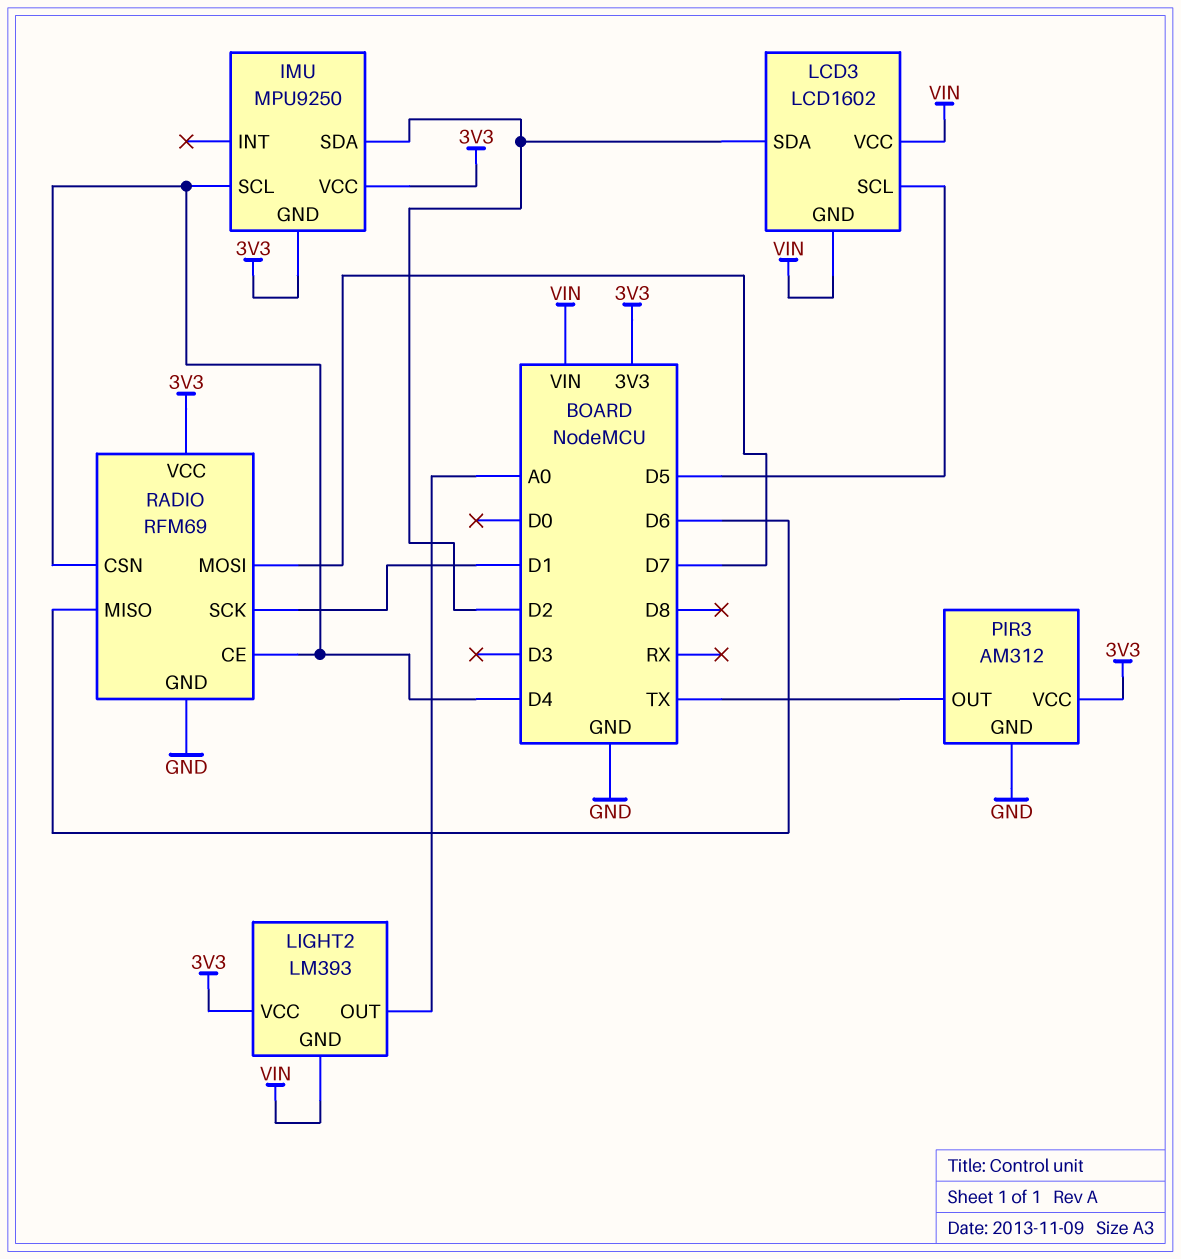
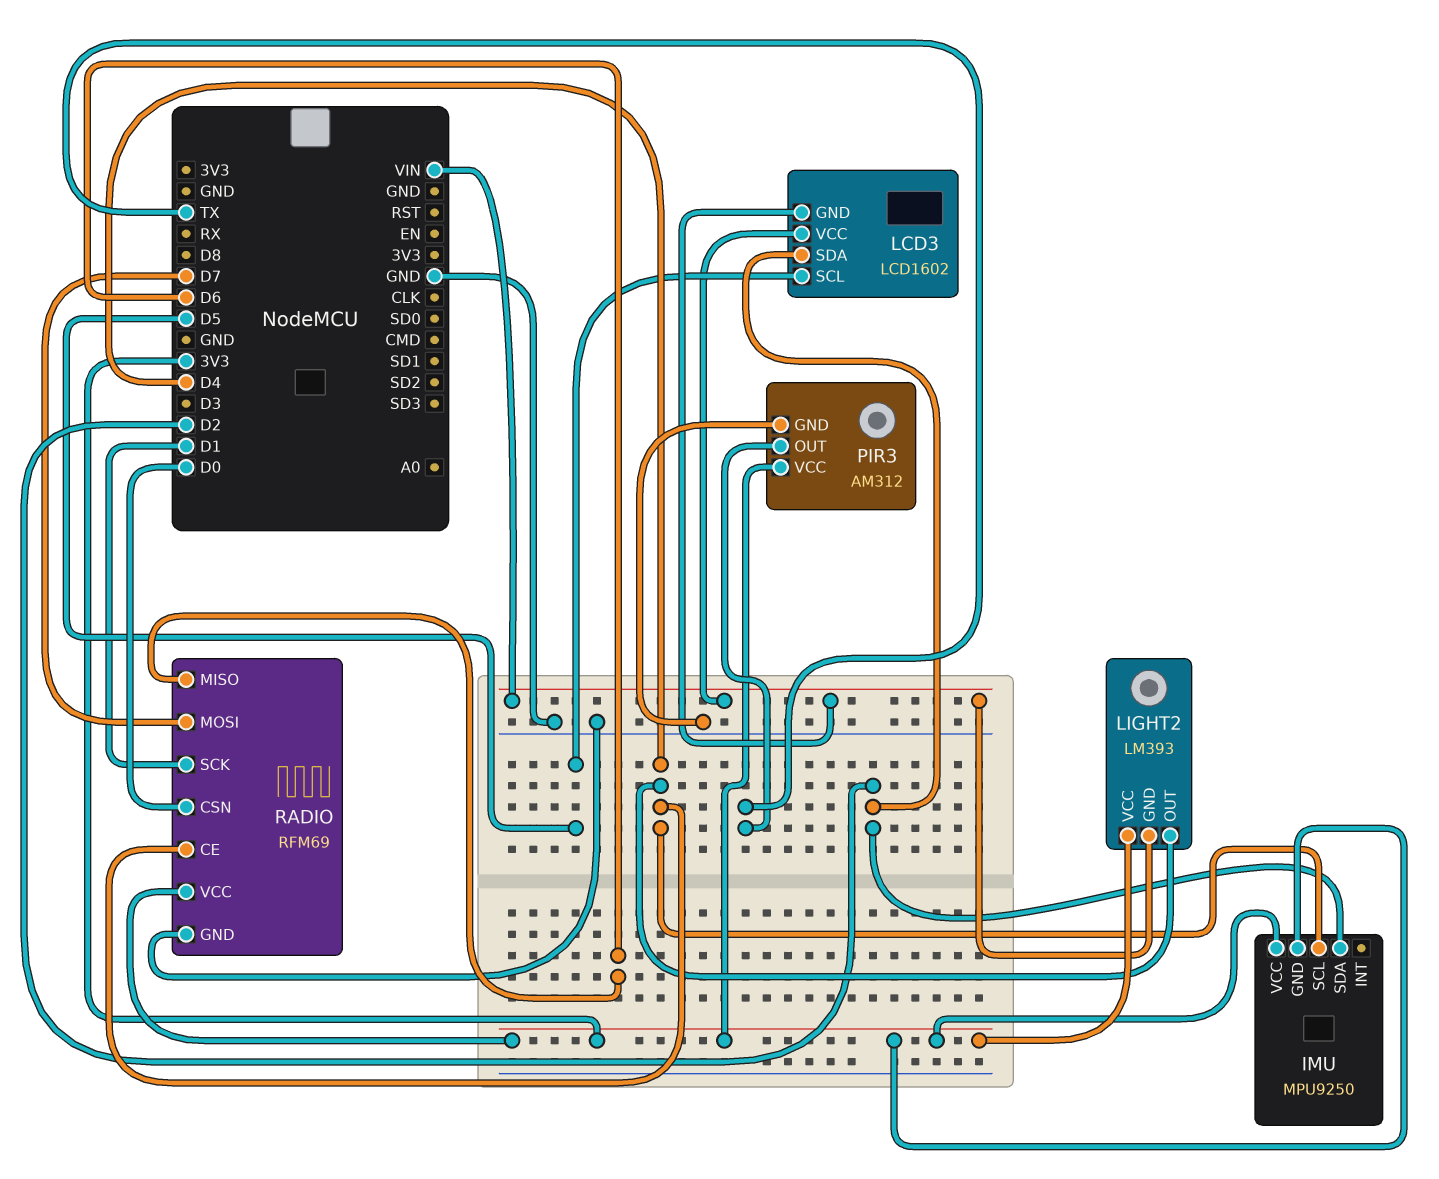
LIGHT2 pin OUT: A0 -> D4
RADIO pin CSN: D4 -> D0

